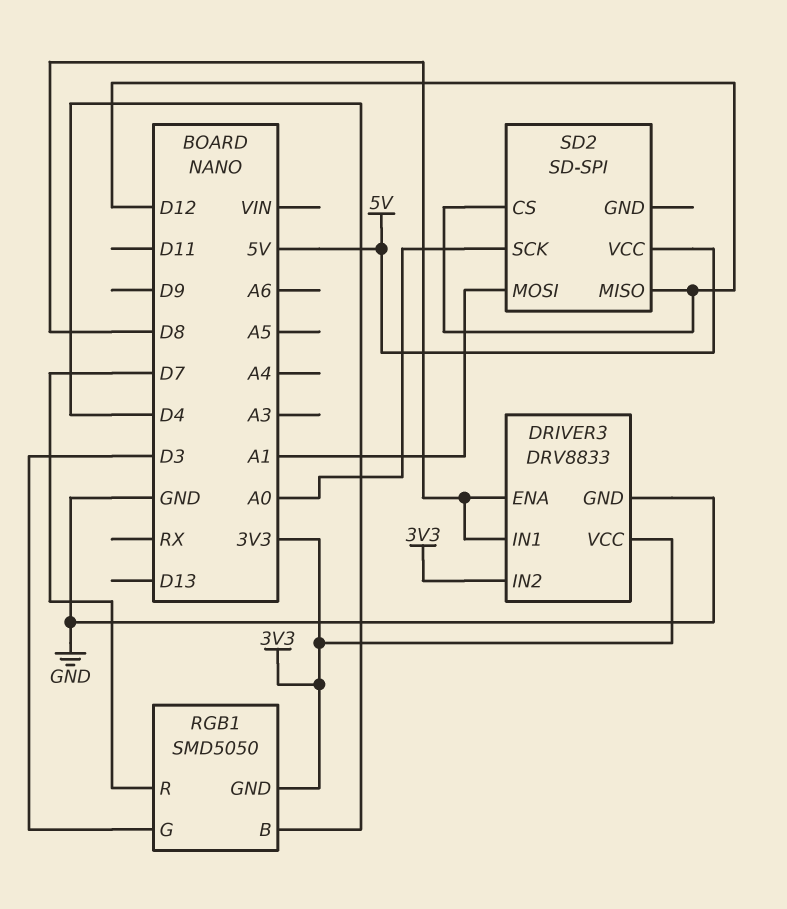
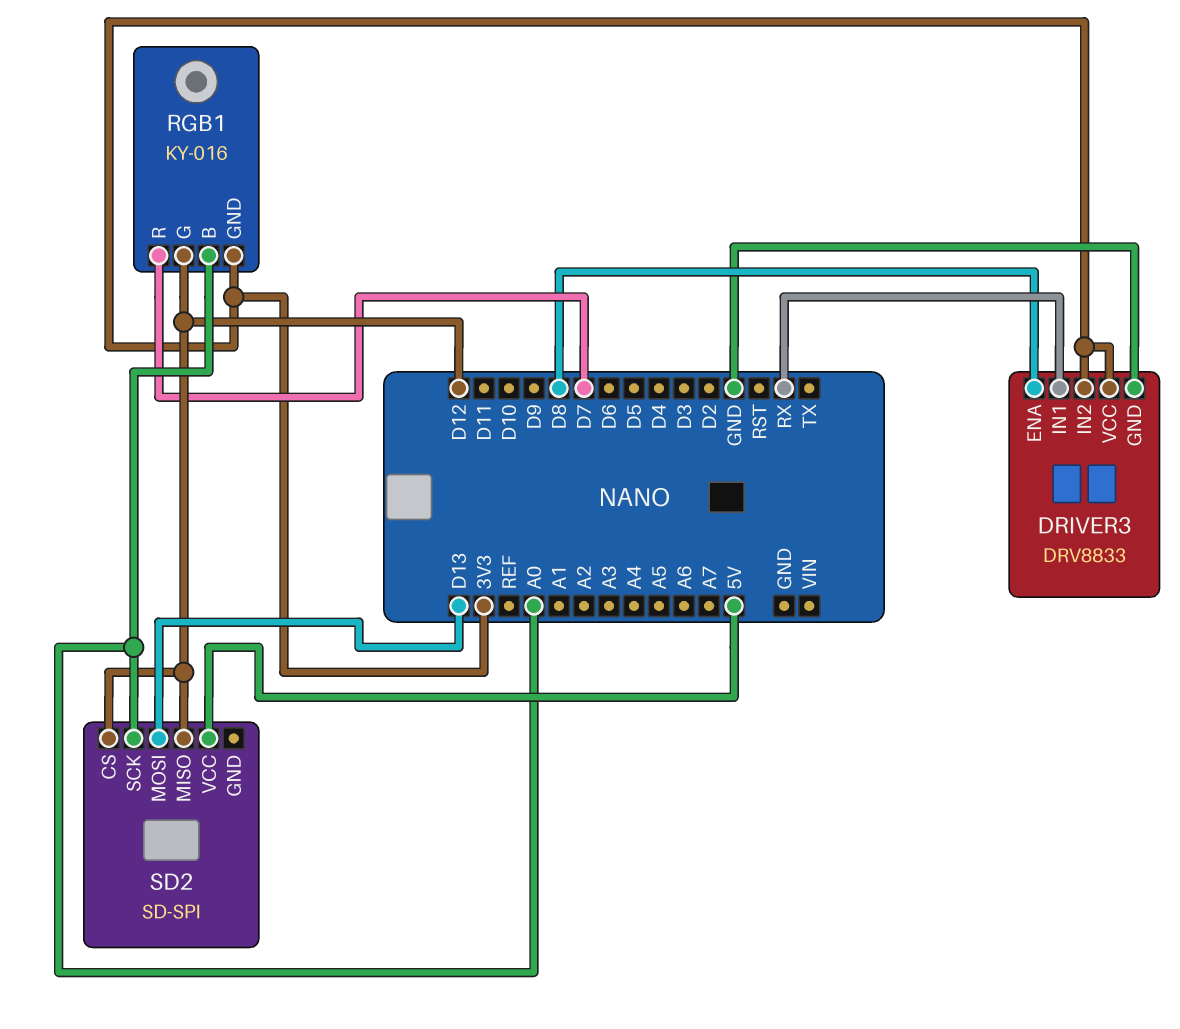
DRIVER3 pin IN1: D8 -> RX
RGB1: SMD5050 -> KY-016
RGB1 pin B: D4 -> A0
RGB1 pin G: D3 -> D12
SD2 pin MOSI: A1 -> D13

